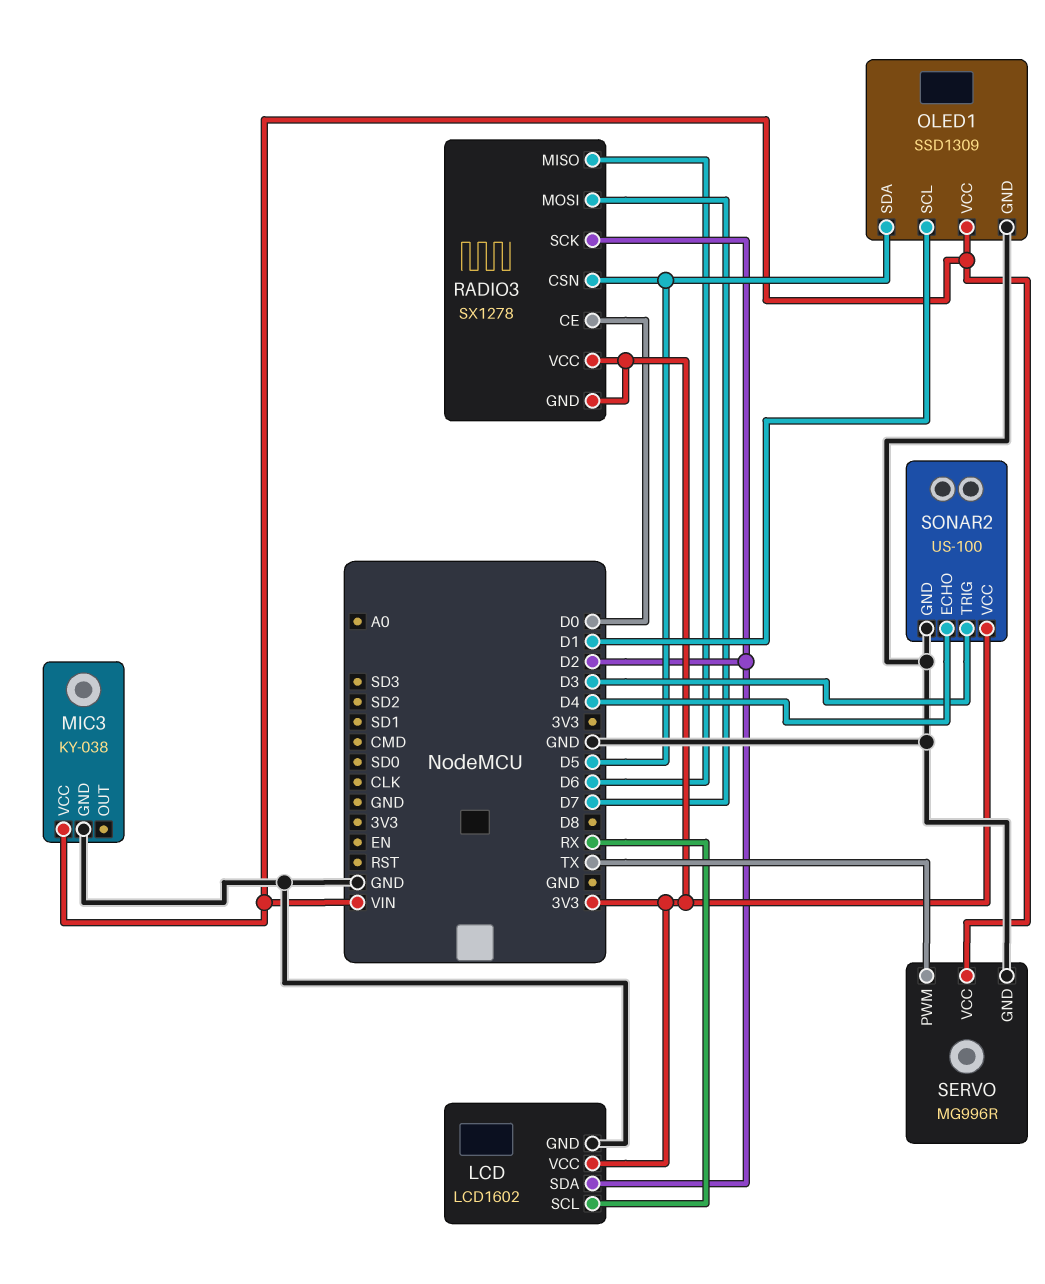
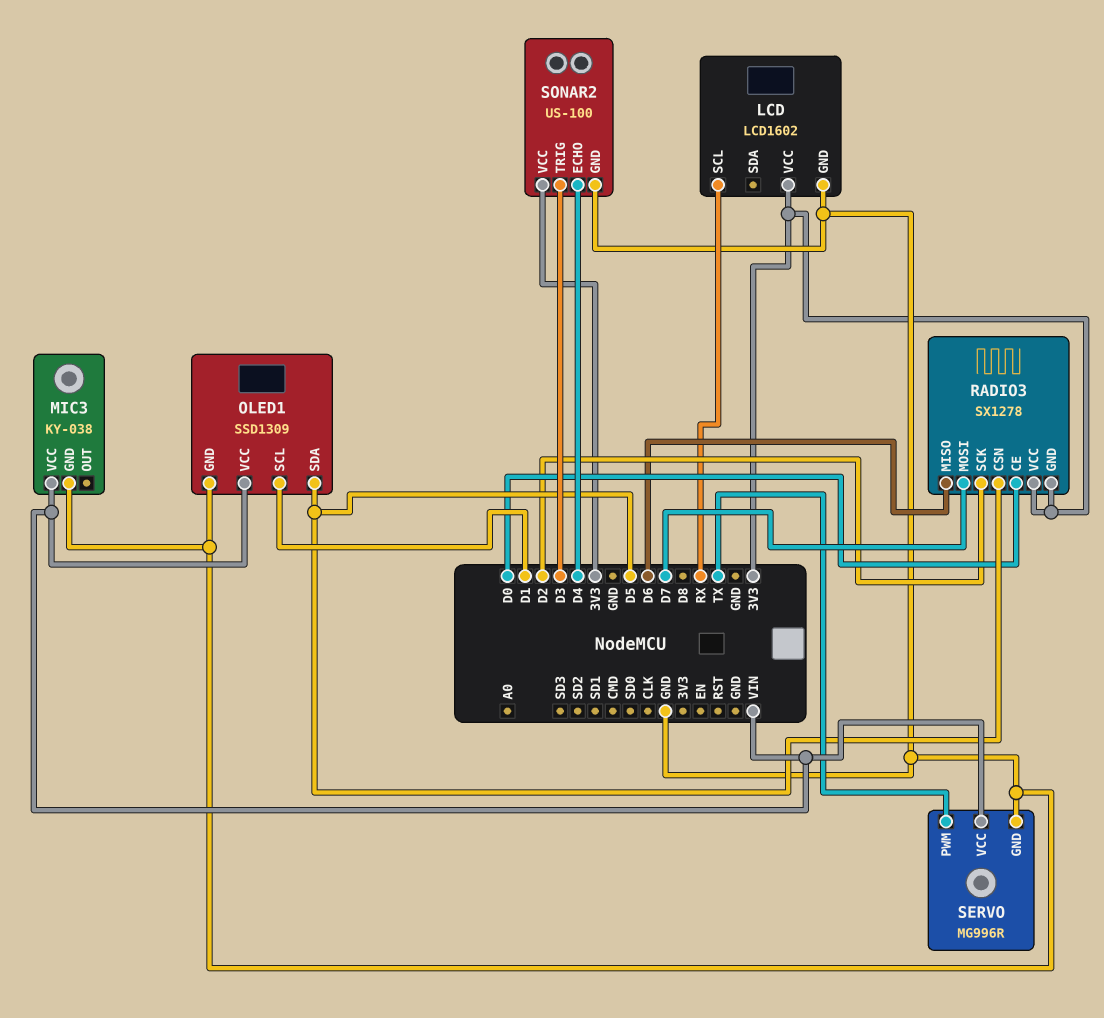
LCD pin SDA: D2 -> none

